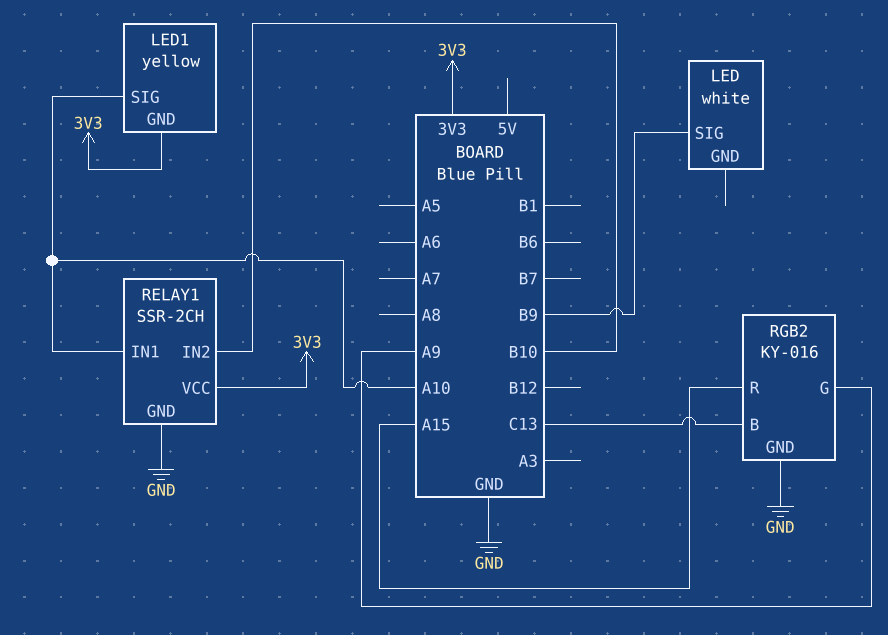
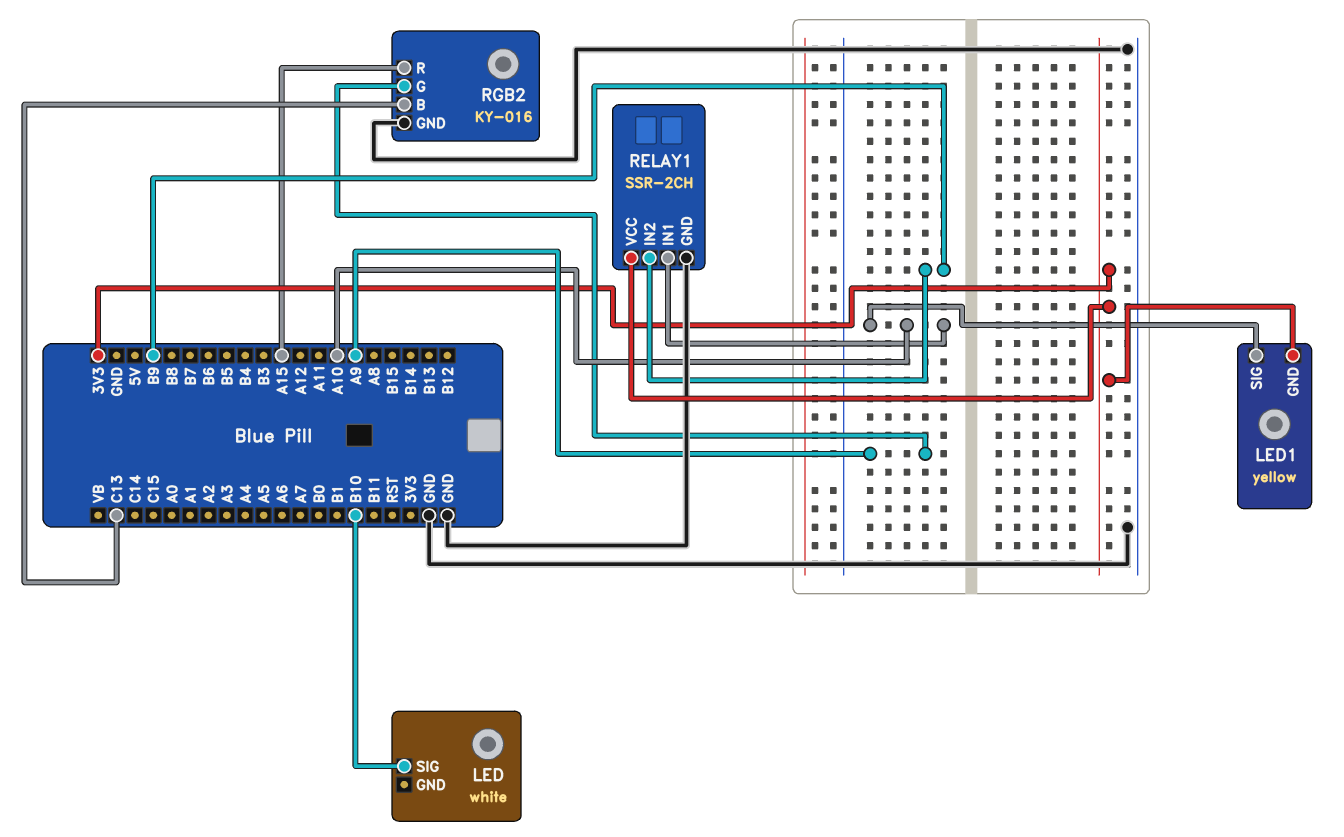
LED pin SIG: B9 -> B10
RELAY1 pin IN2: B10 -> B9

